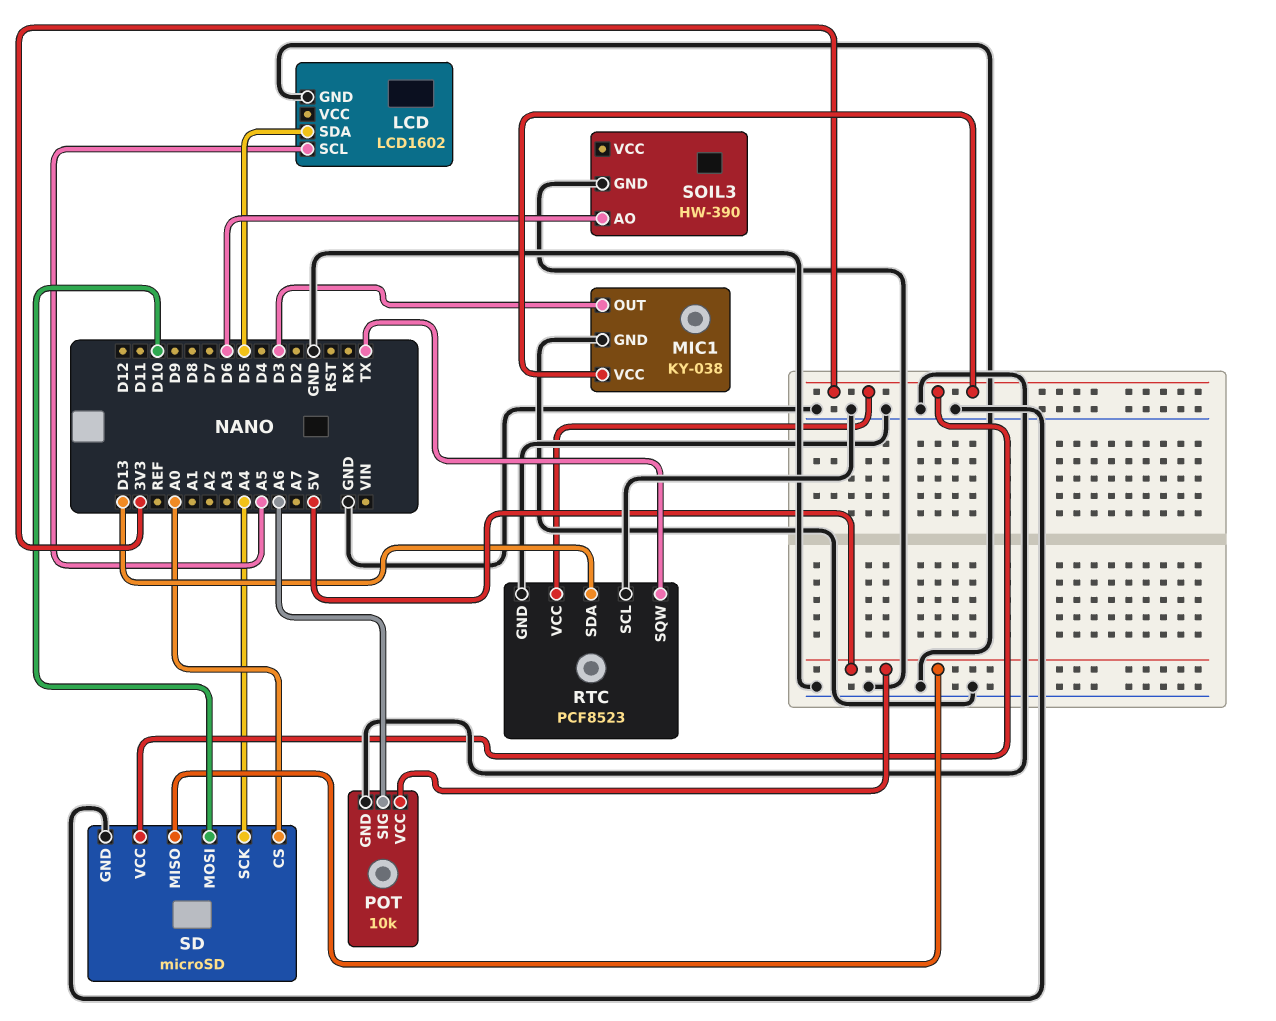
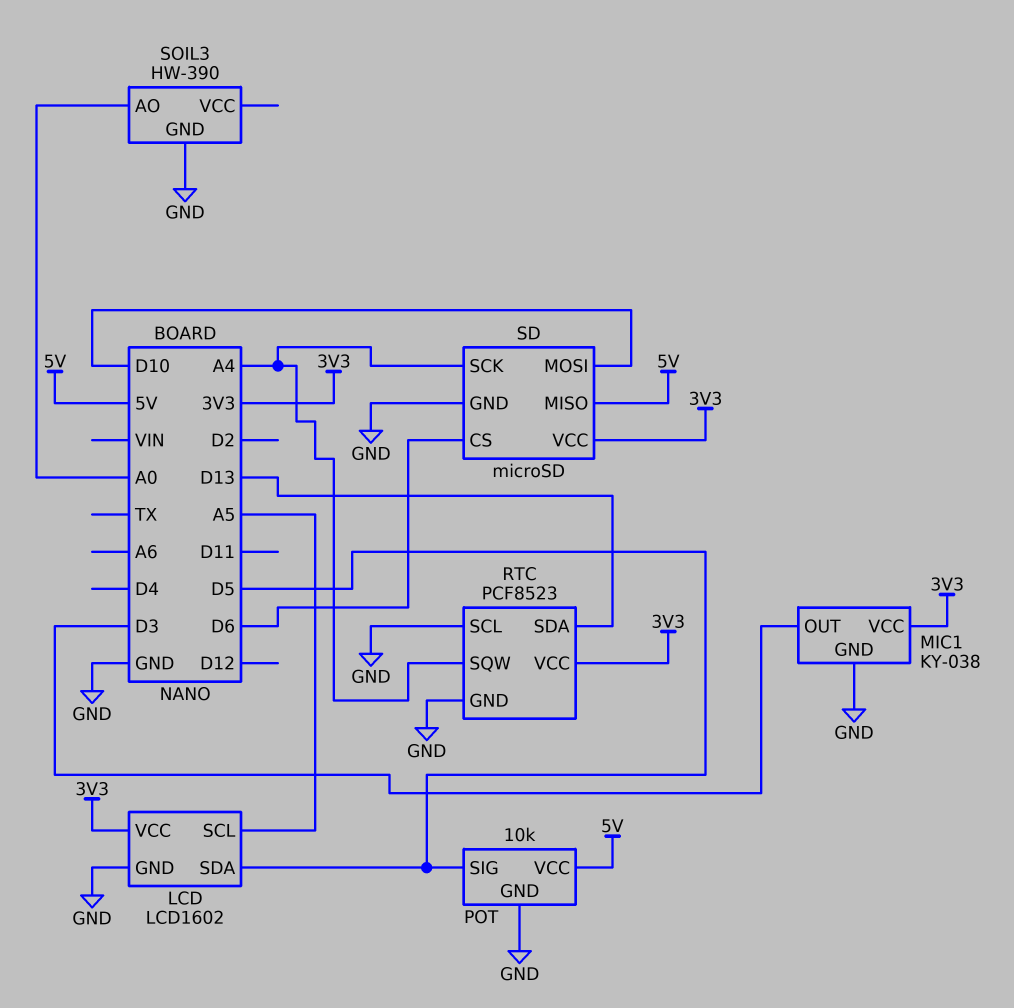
LCD pin VCC: none -> 3V3
POT pin SIG: A6 -> D5
RTC pin SQW: TX -> A4
SD pin CS: A0 -> D6
SOIL3 pin AO: D6 -> A0

